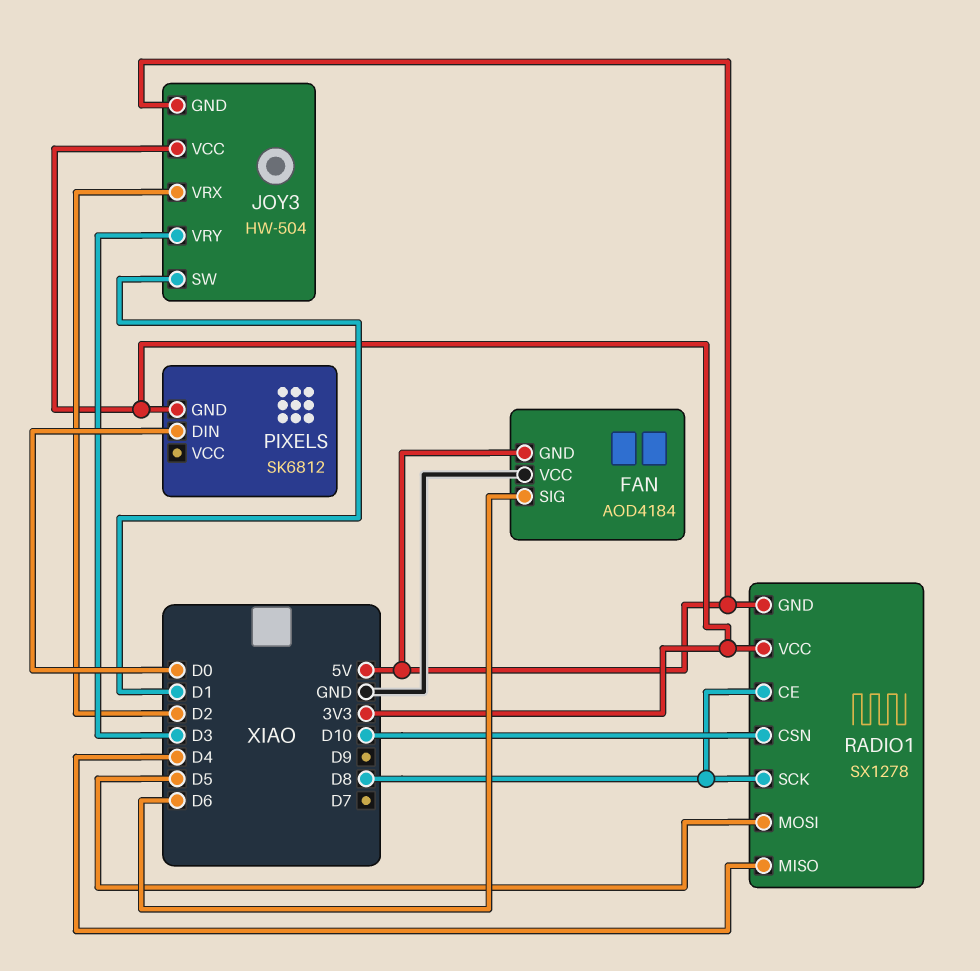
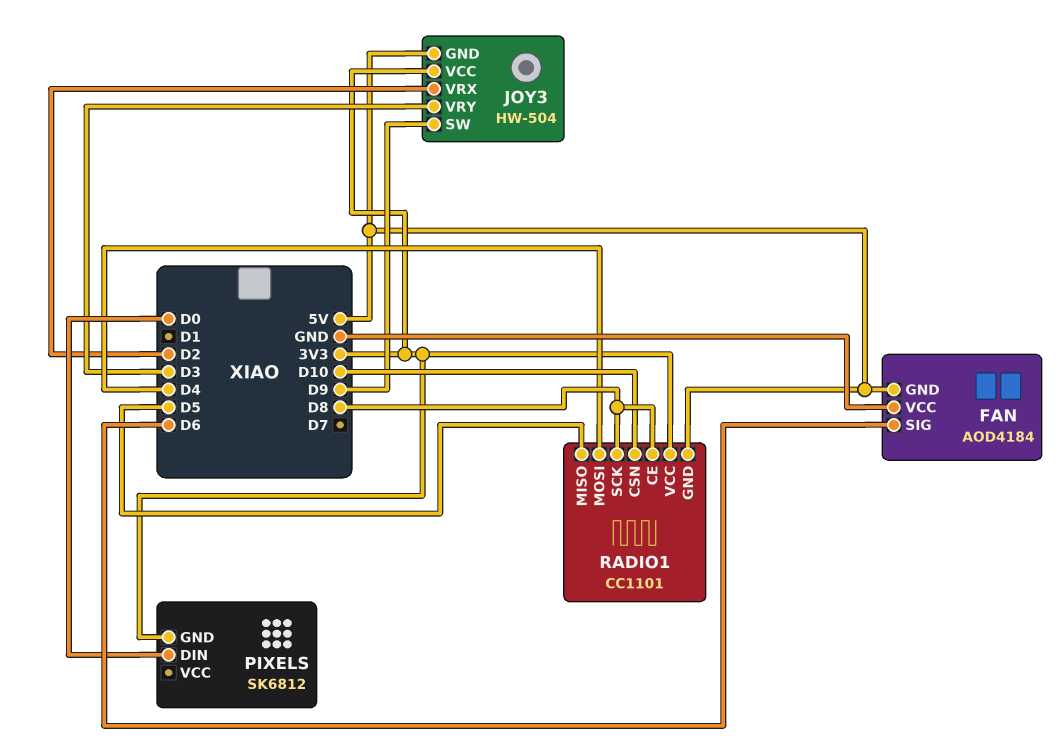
JOY3 pin SW: D1 -> D9
RADIO1: SX1278 -> CC1101
RADIO1 pin MISO: D4 -> D5
RADIO1 pin MOSI: D5 -> D4

